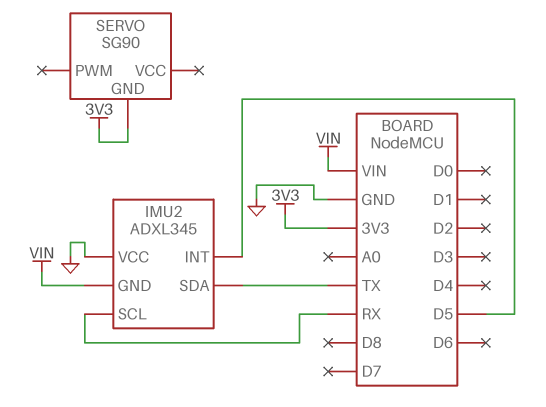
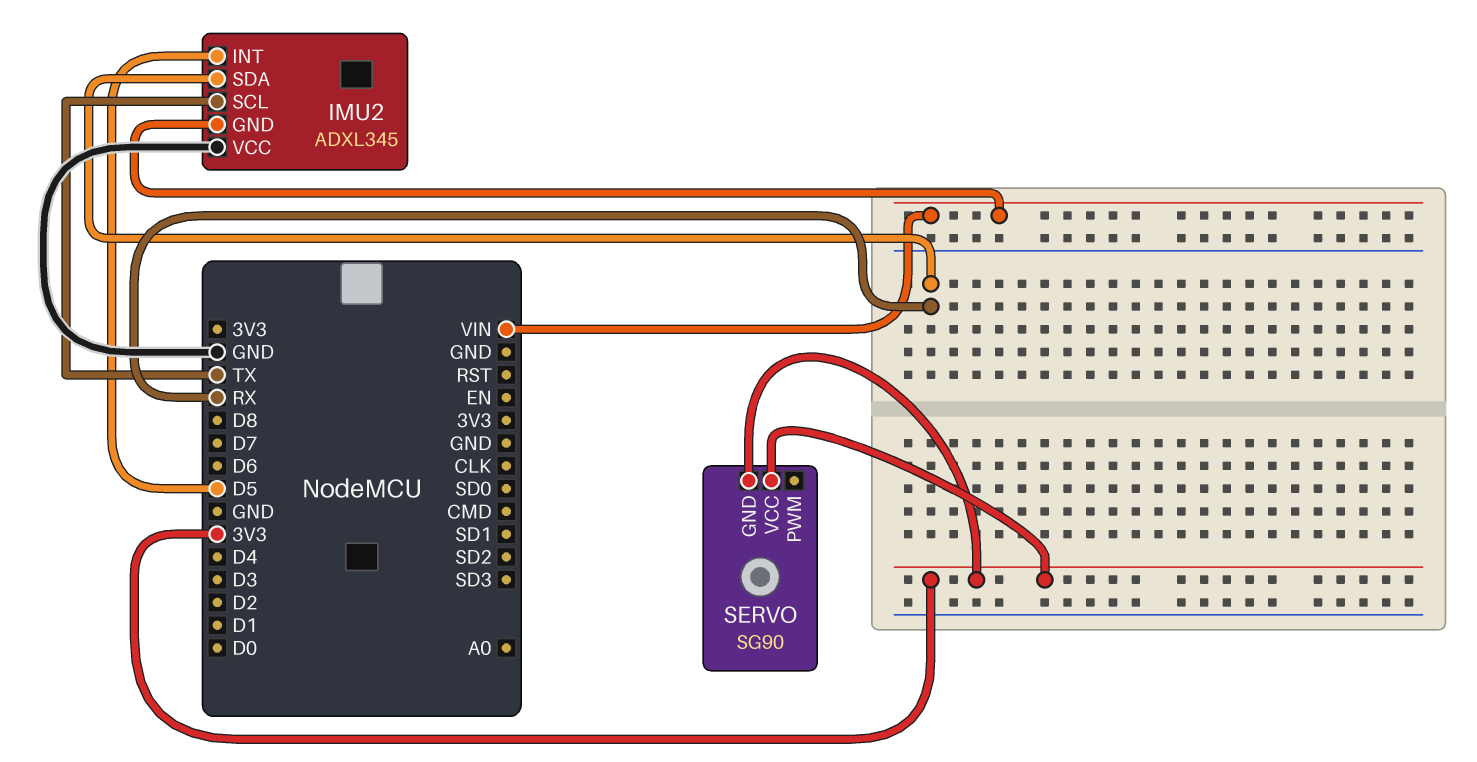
IMU2 pin SCL: RX -> TX
IMU2 pin SDA: TX -> RX
SERVO pin VCC: none -> 3V3

